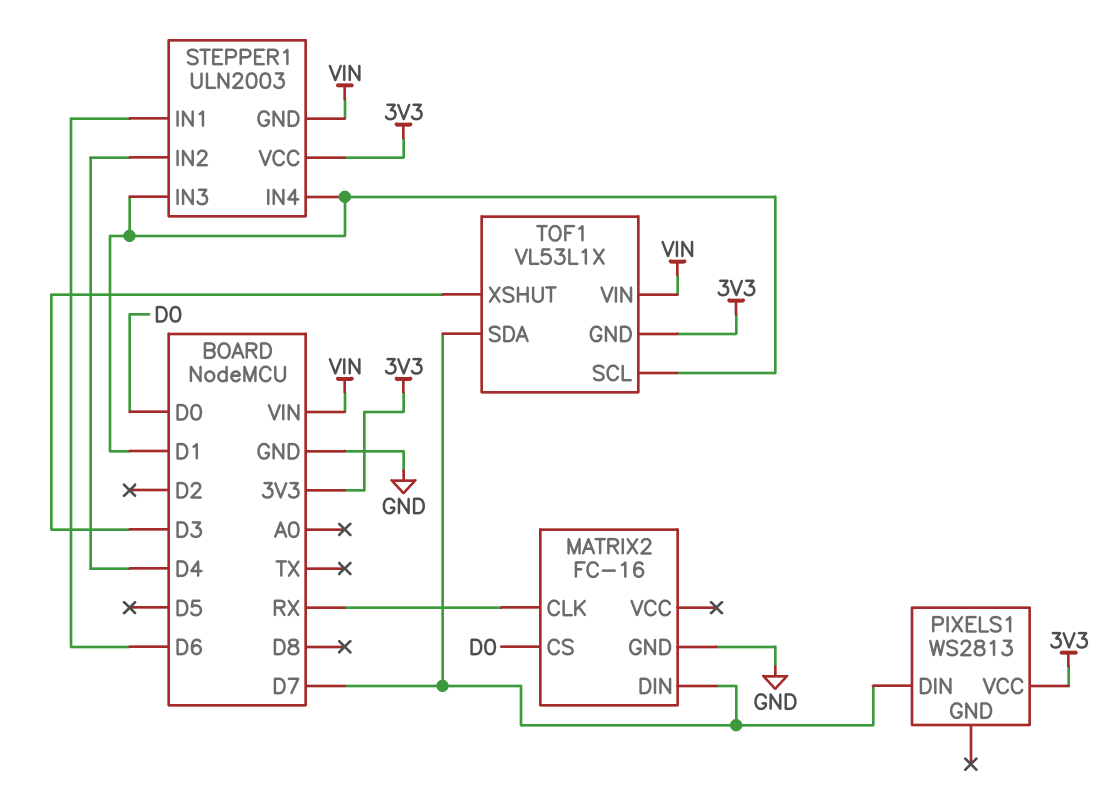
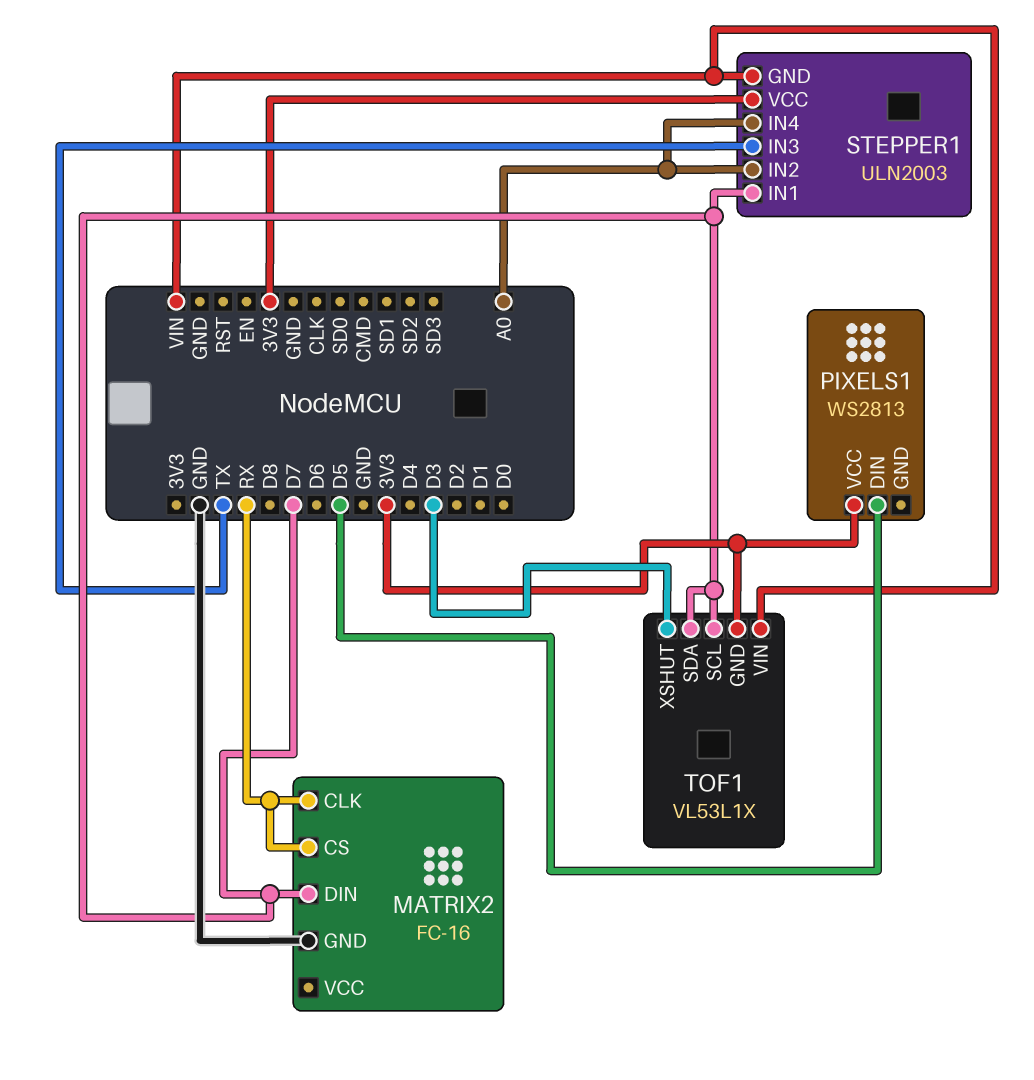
MATRIX2 pin CS: D0 -> RX
PIXELS1 pin DIN: D7 -> D5
STEPPER1 pin IN1: D6 -> D7
STEPPER1 pin IN2: D4 -> A0
STEPPER1 pin IN3: D1 -> TX
STEPPER1 pin IN4: D1 -> A0
TOF1 pin SCL: D1 -> D7

